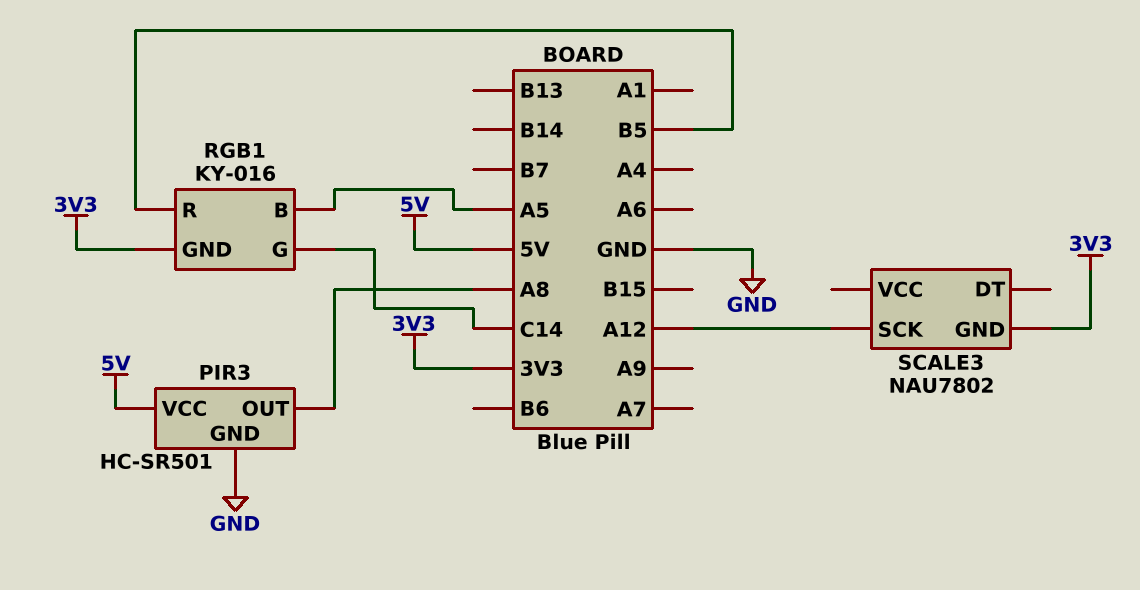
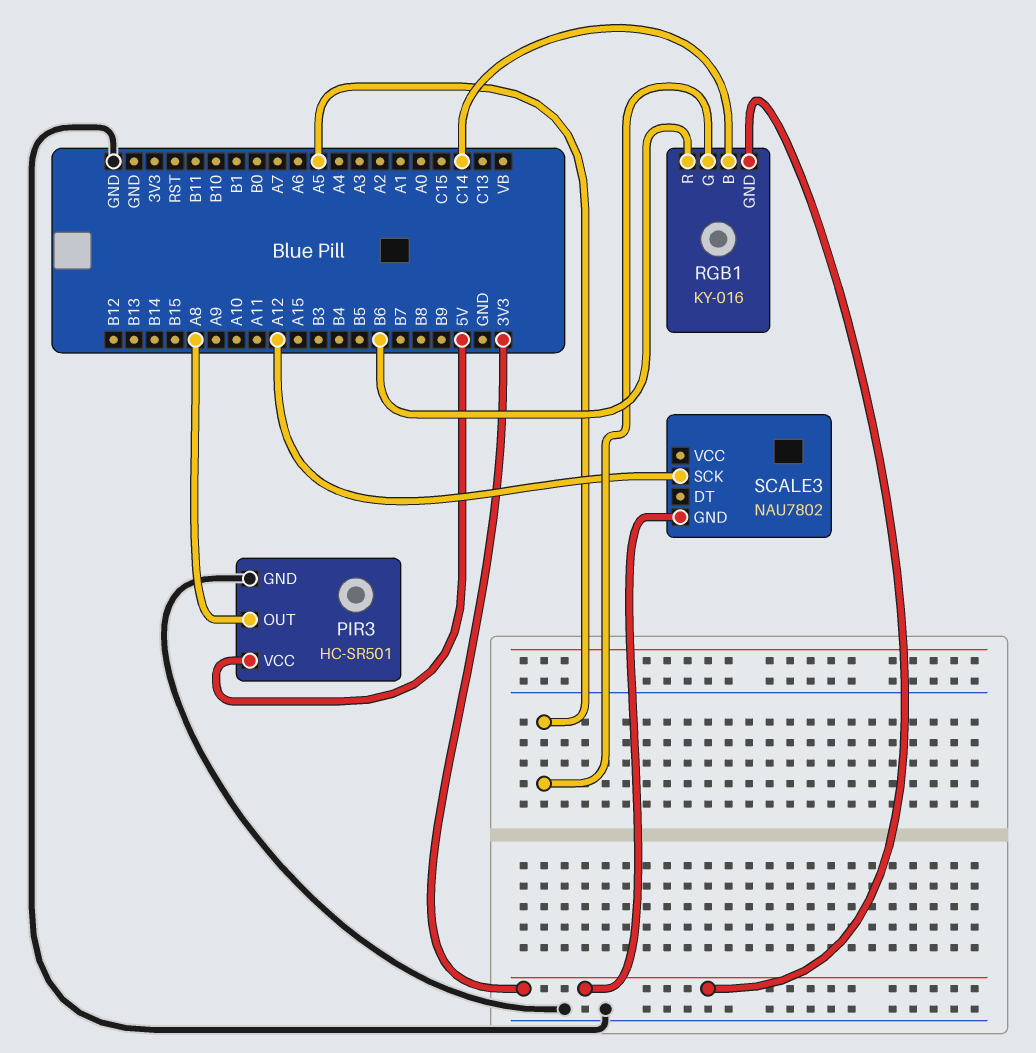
RGB1 pin B: A5 -> C14
RGB1 pin G: C14 -> A5
RGB1 pin R: B5 -> B6

